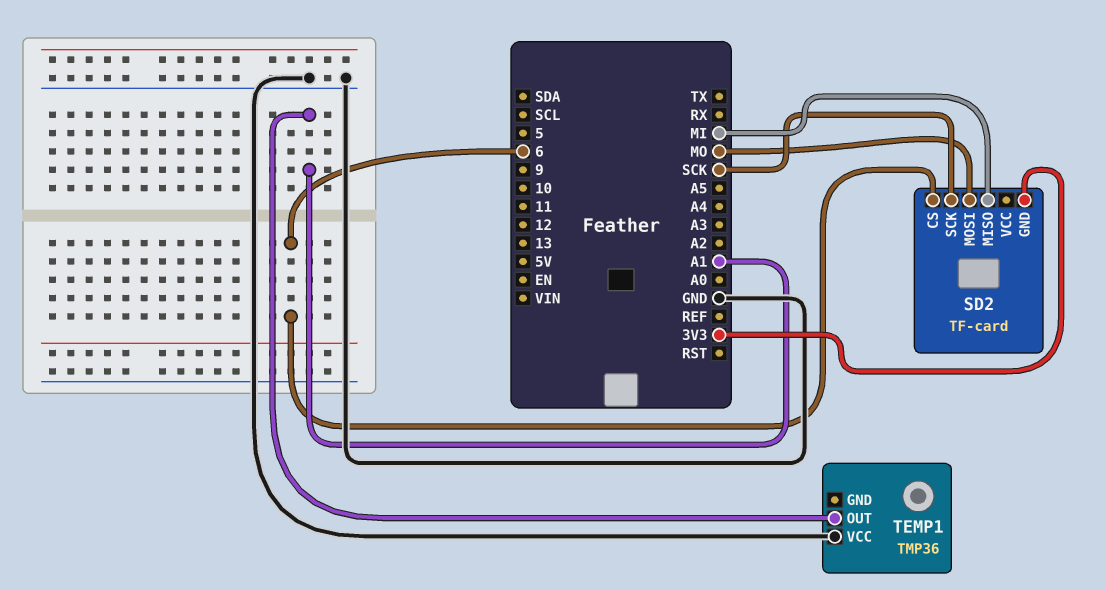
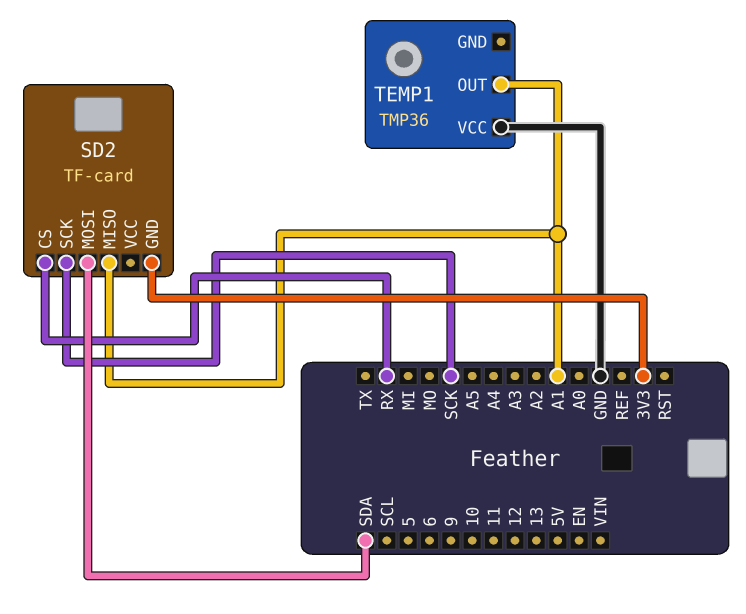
SD2 pin CS: 6 -> RX
SD2 pin MISO: MI -> A1
SD2 pin MOSI: MO -> SDA

